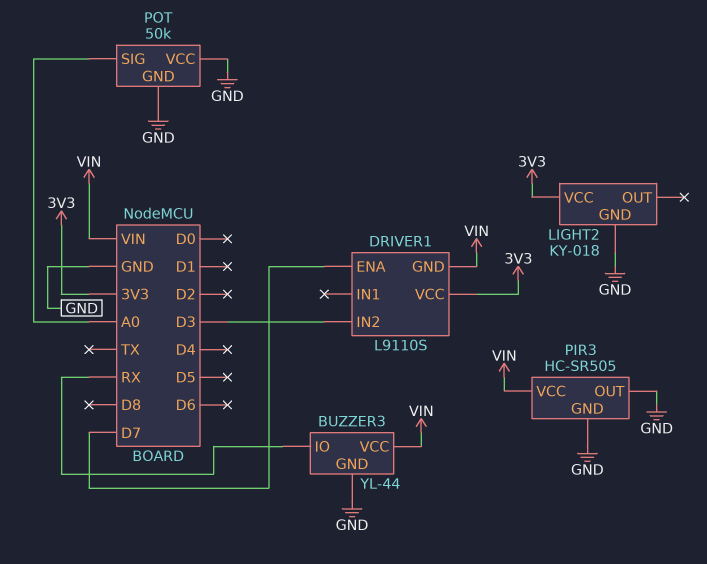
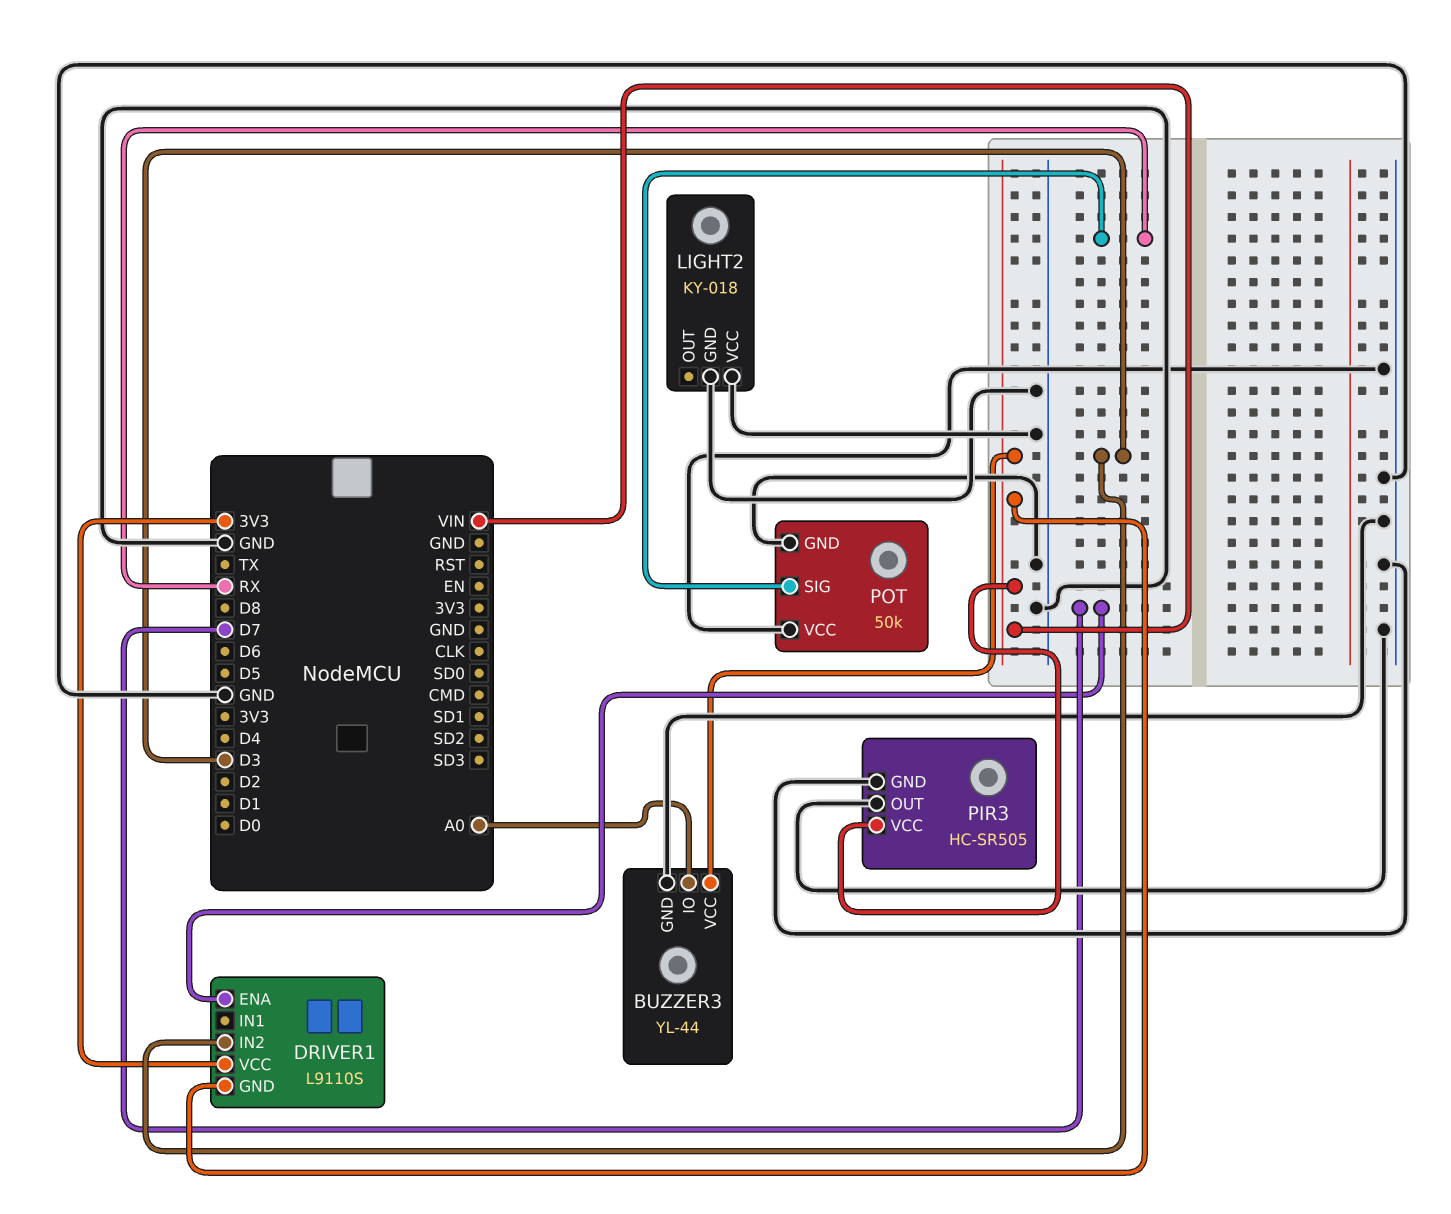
BUZZER3 pin IO: RX -> A0
LIGHT2 pin VCC: 3V3 -> GND
POT pin SIG: A0 -> RX

